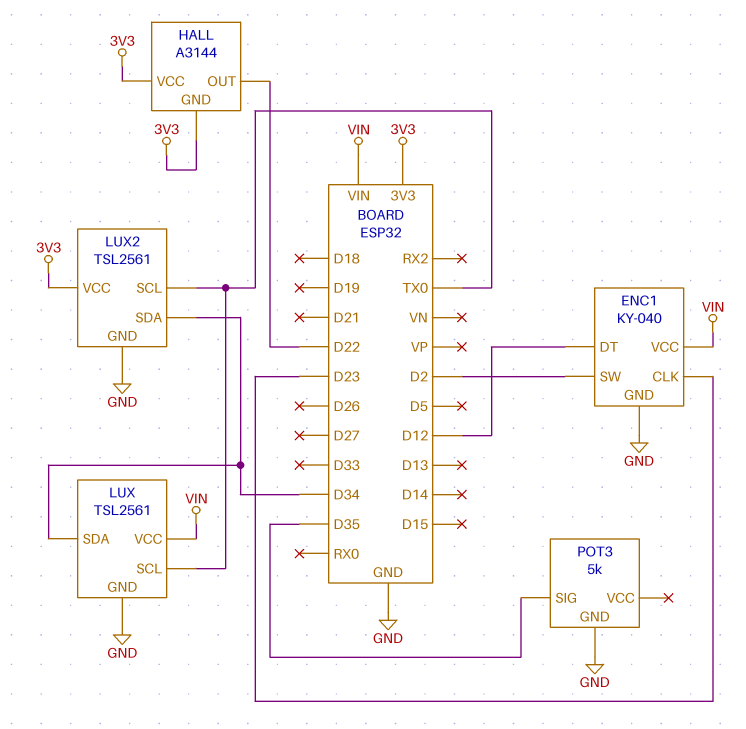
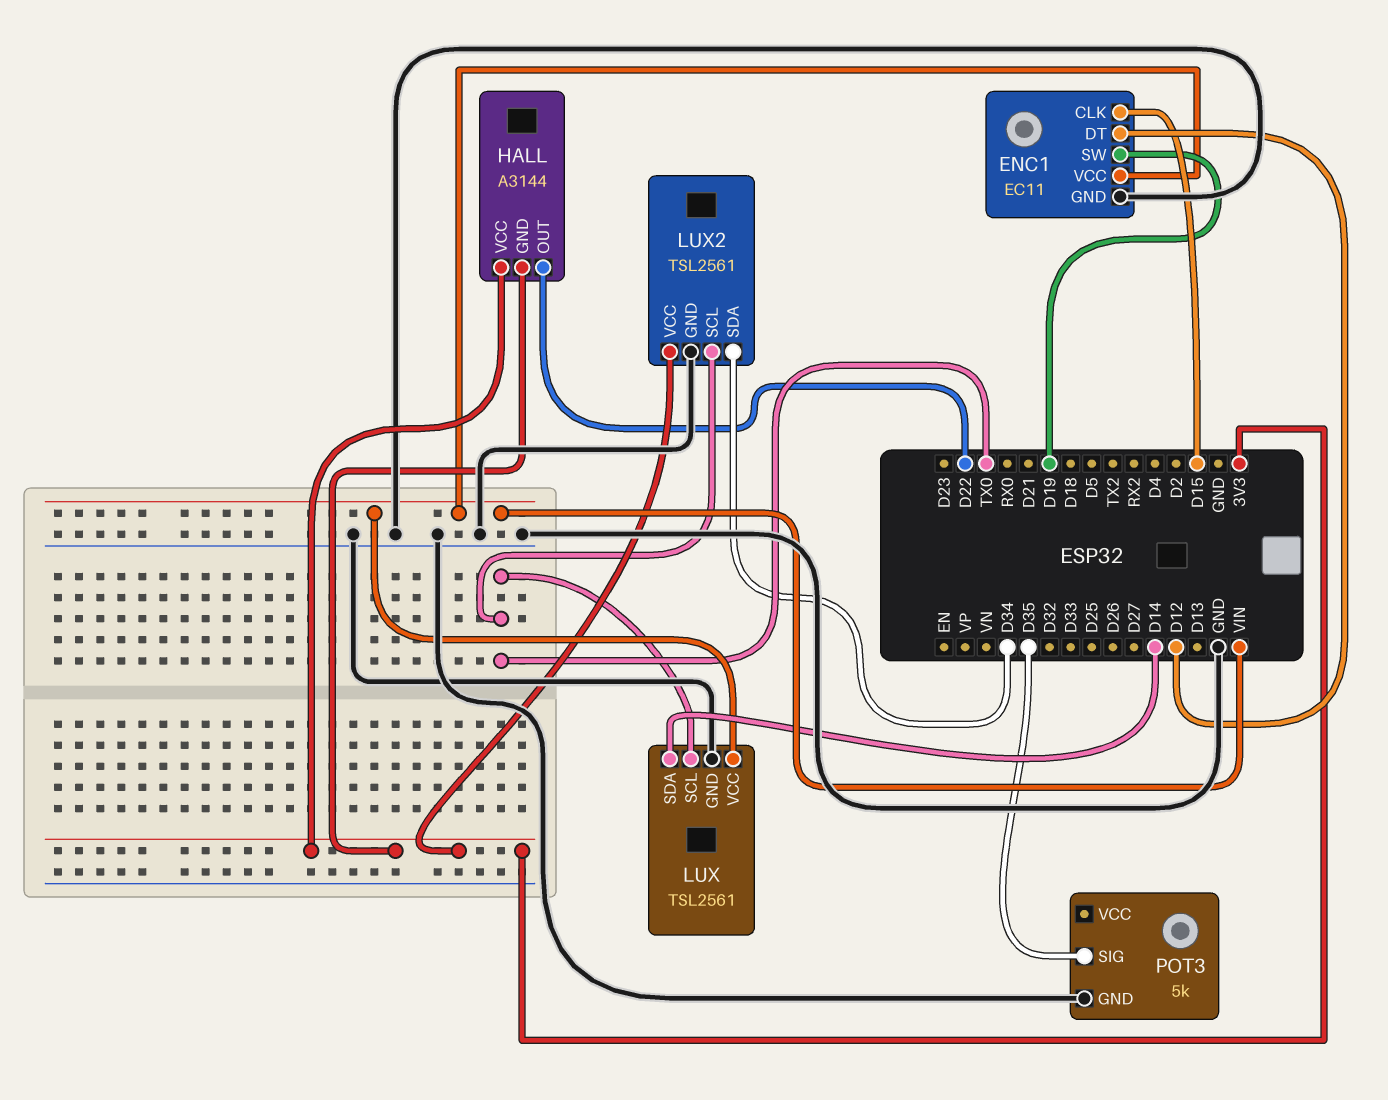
ENC1: KY-040 -> EC11
ENC1 pin CLK: D23 -> D15
ENC1 pin SW: D2 -> D19
LUX pin SDA: D34 -> D14

